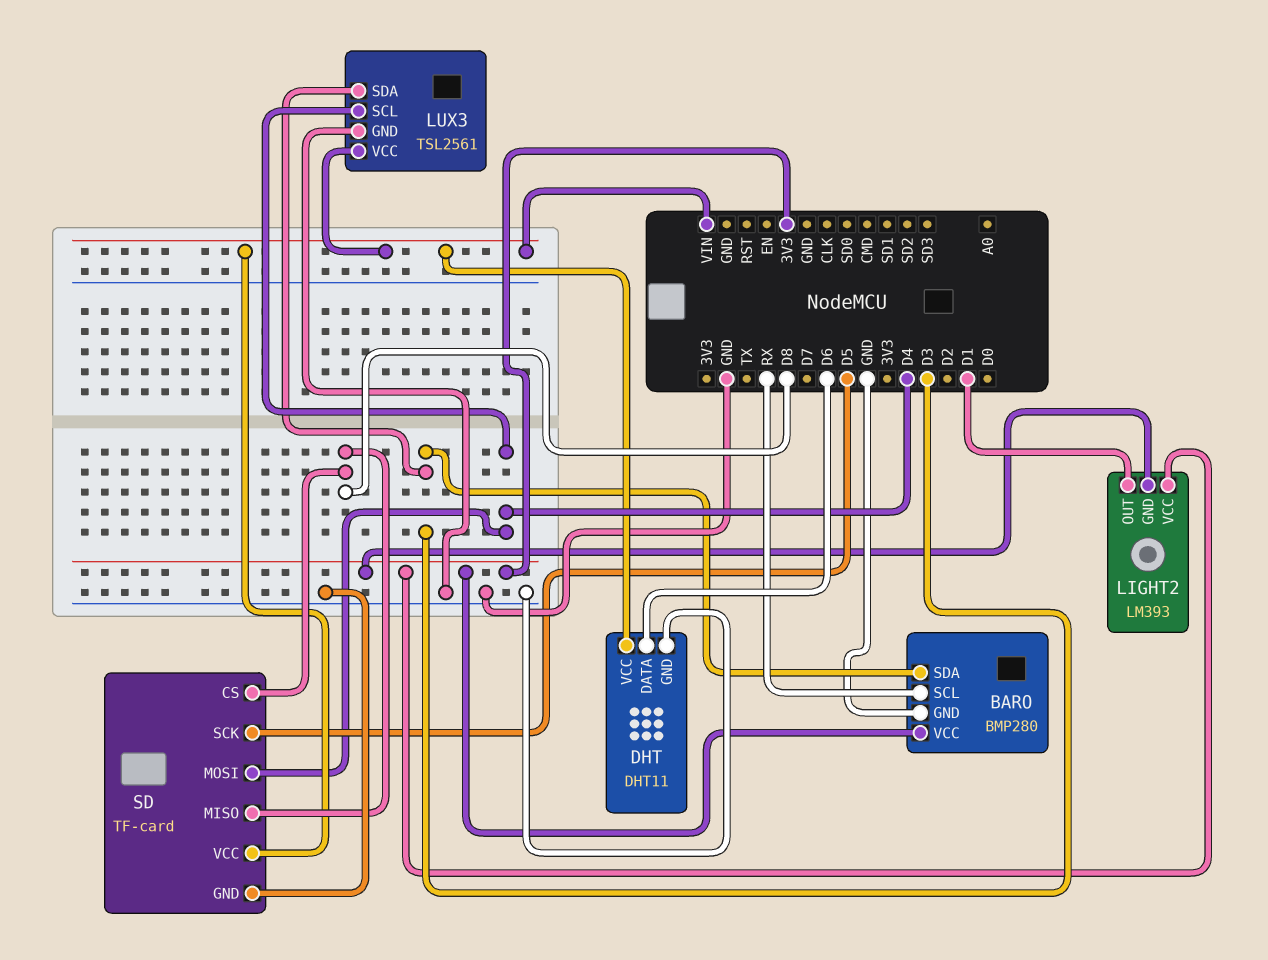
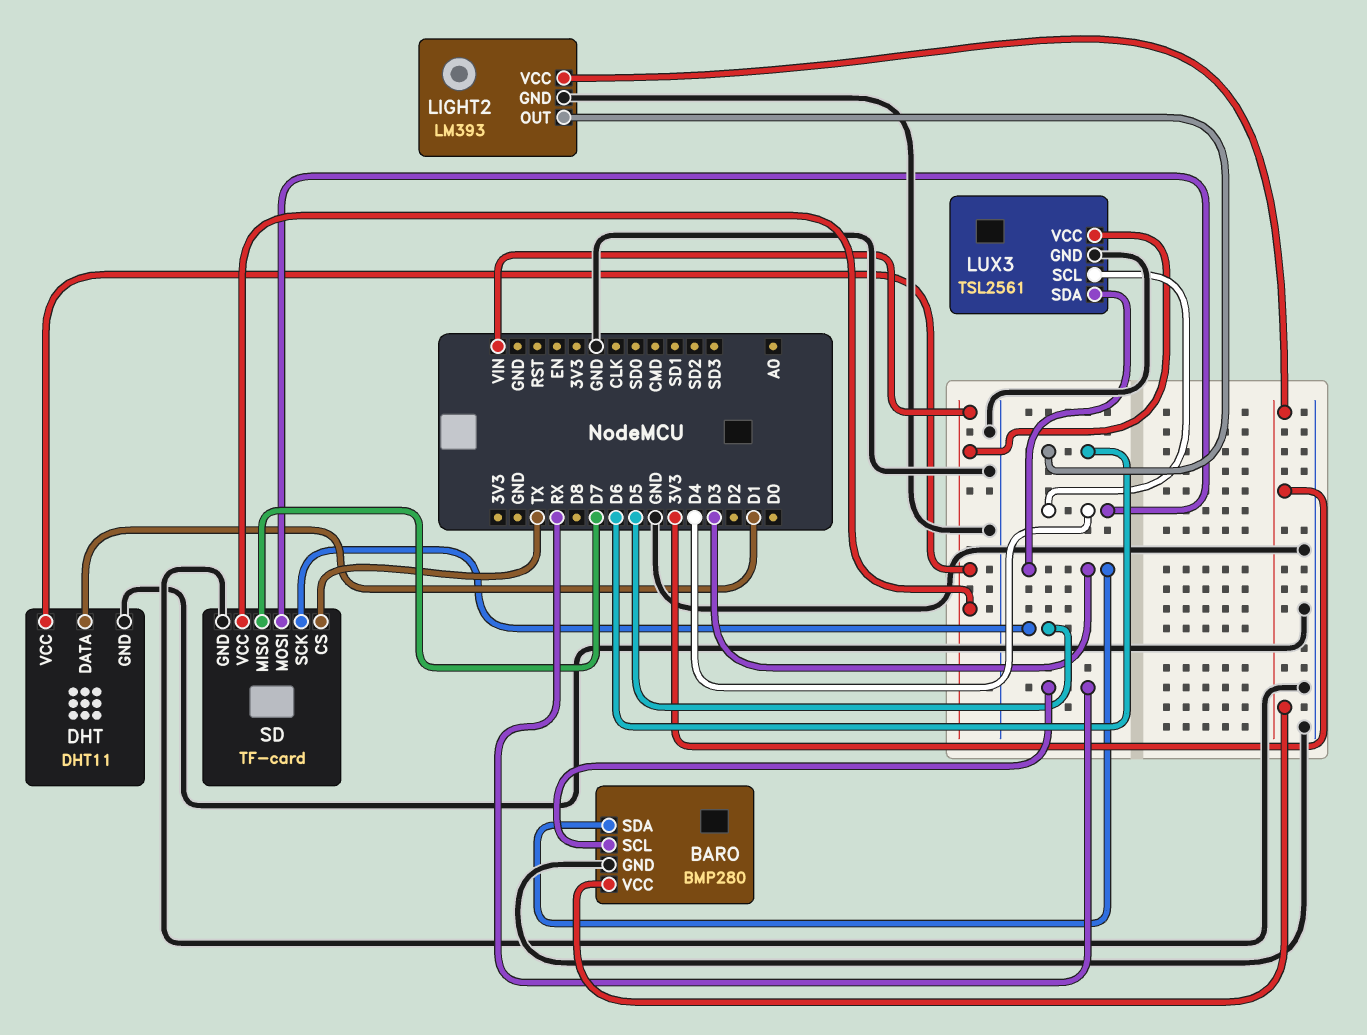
DHT pin DATA: D6 -> D1
LIGHT2 pin GND: 3V3 -> GND
LIGHT2 pin OUT: D1 -> D6
SD pin CS: D8 -> TX
SD pin MISO: D8 -> D7

